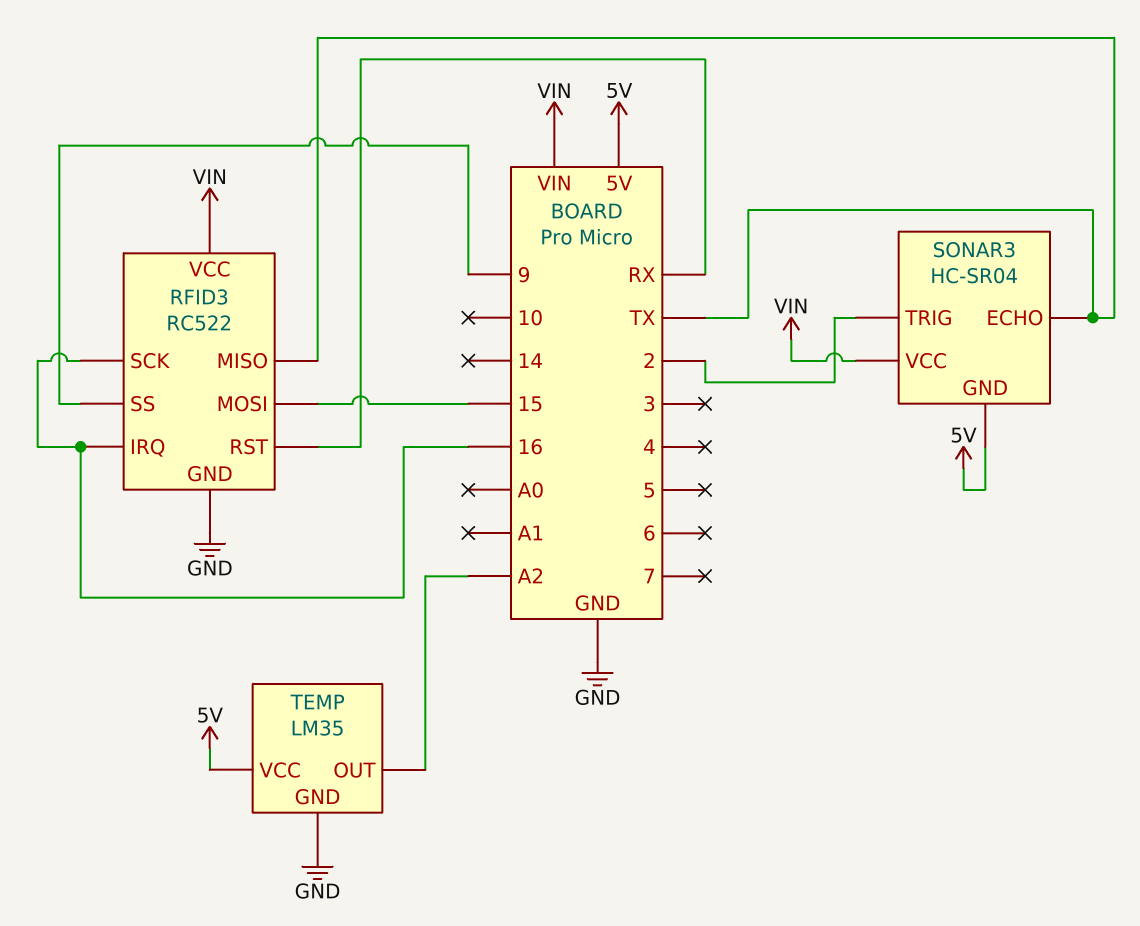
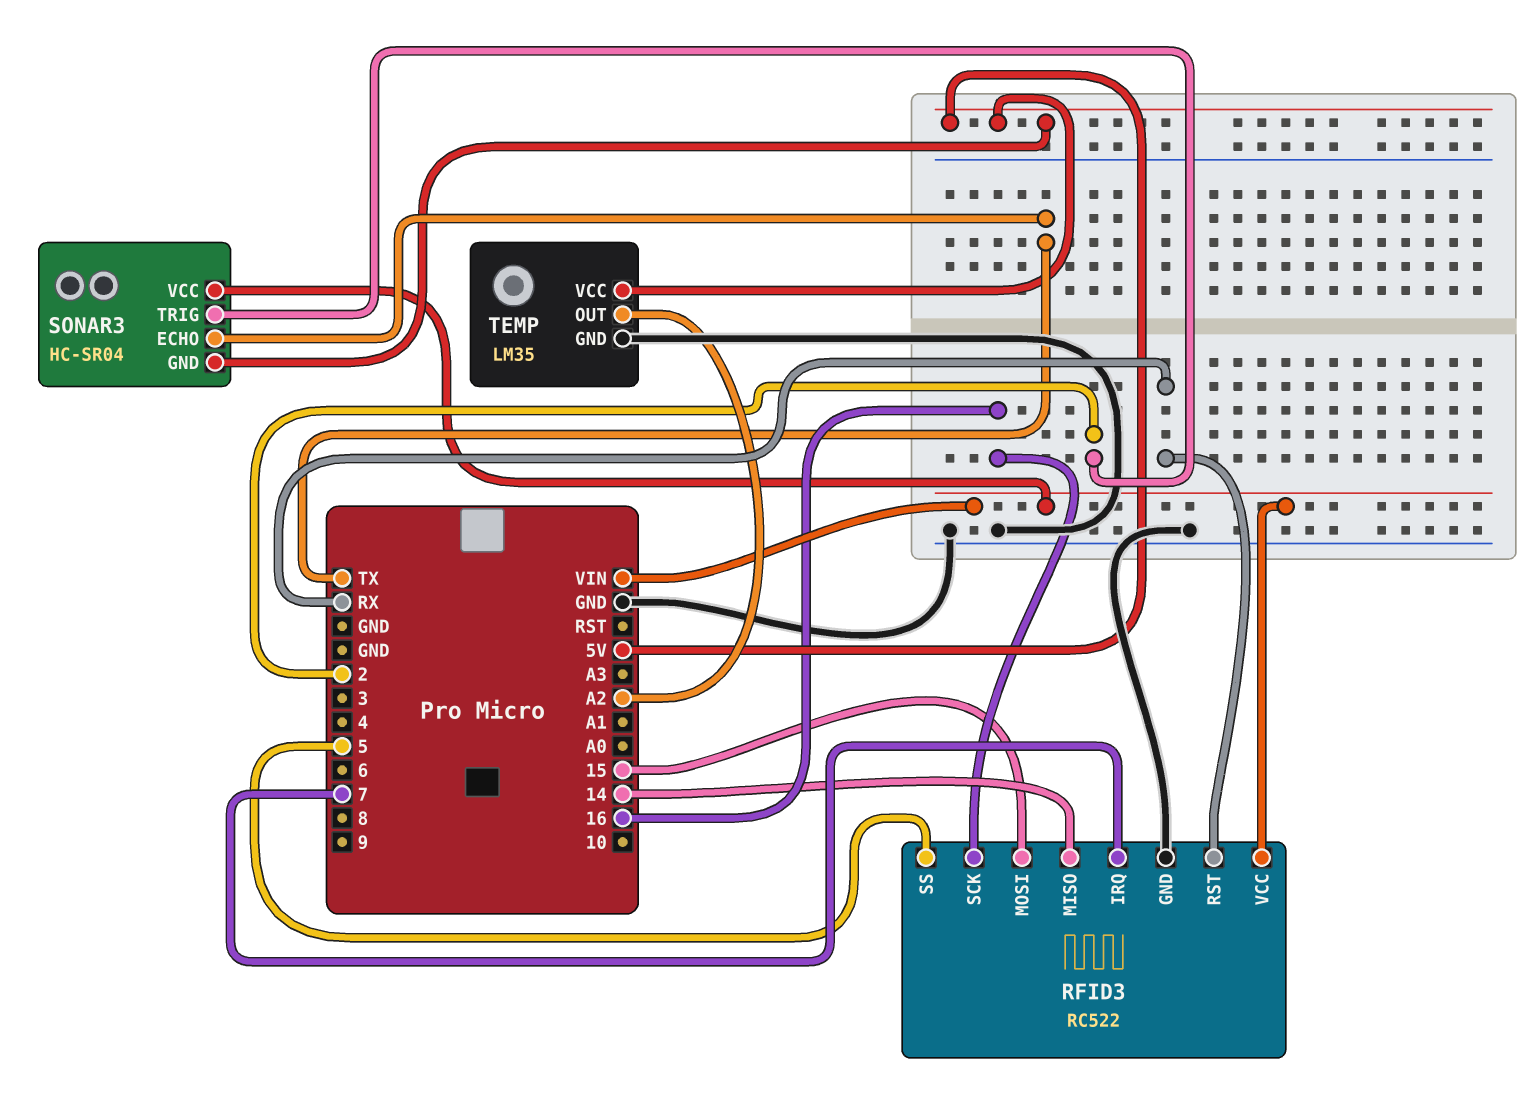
RFID3 pin IRQ: 16 -> 7
RFID3 pin MISO: TX -> 14
RFID3 pin SS: 9 -> 5

